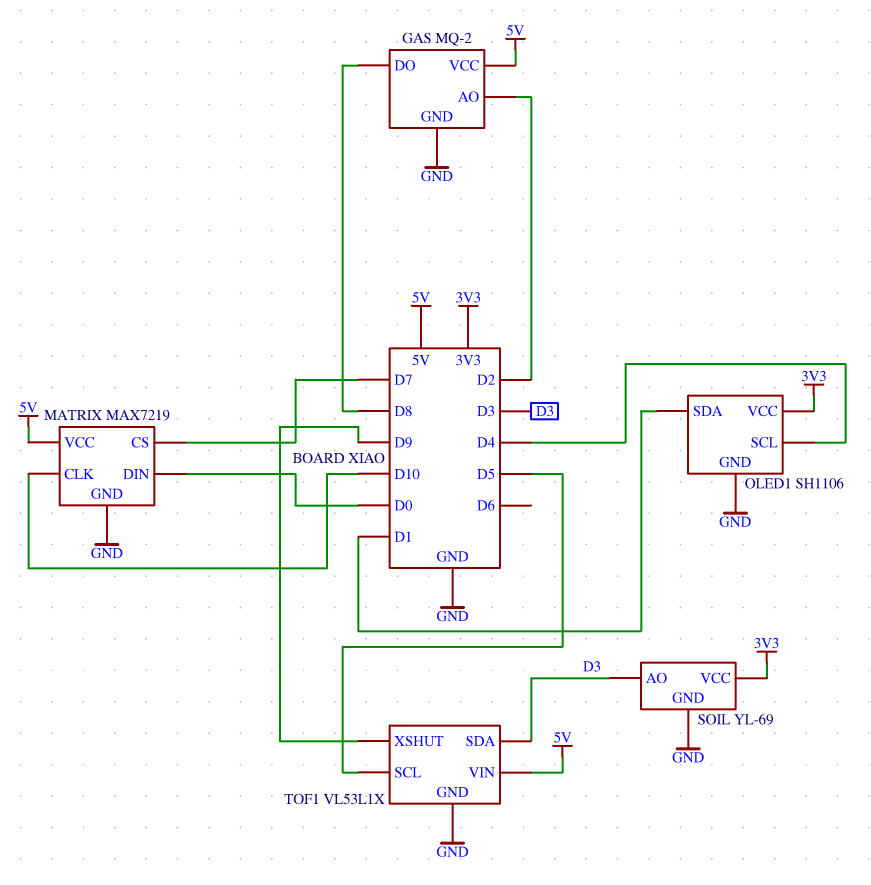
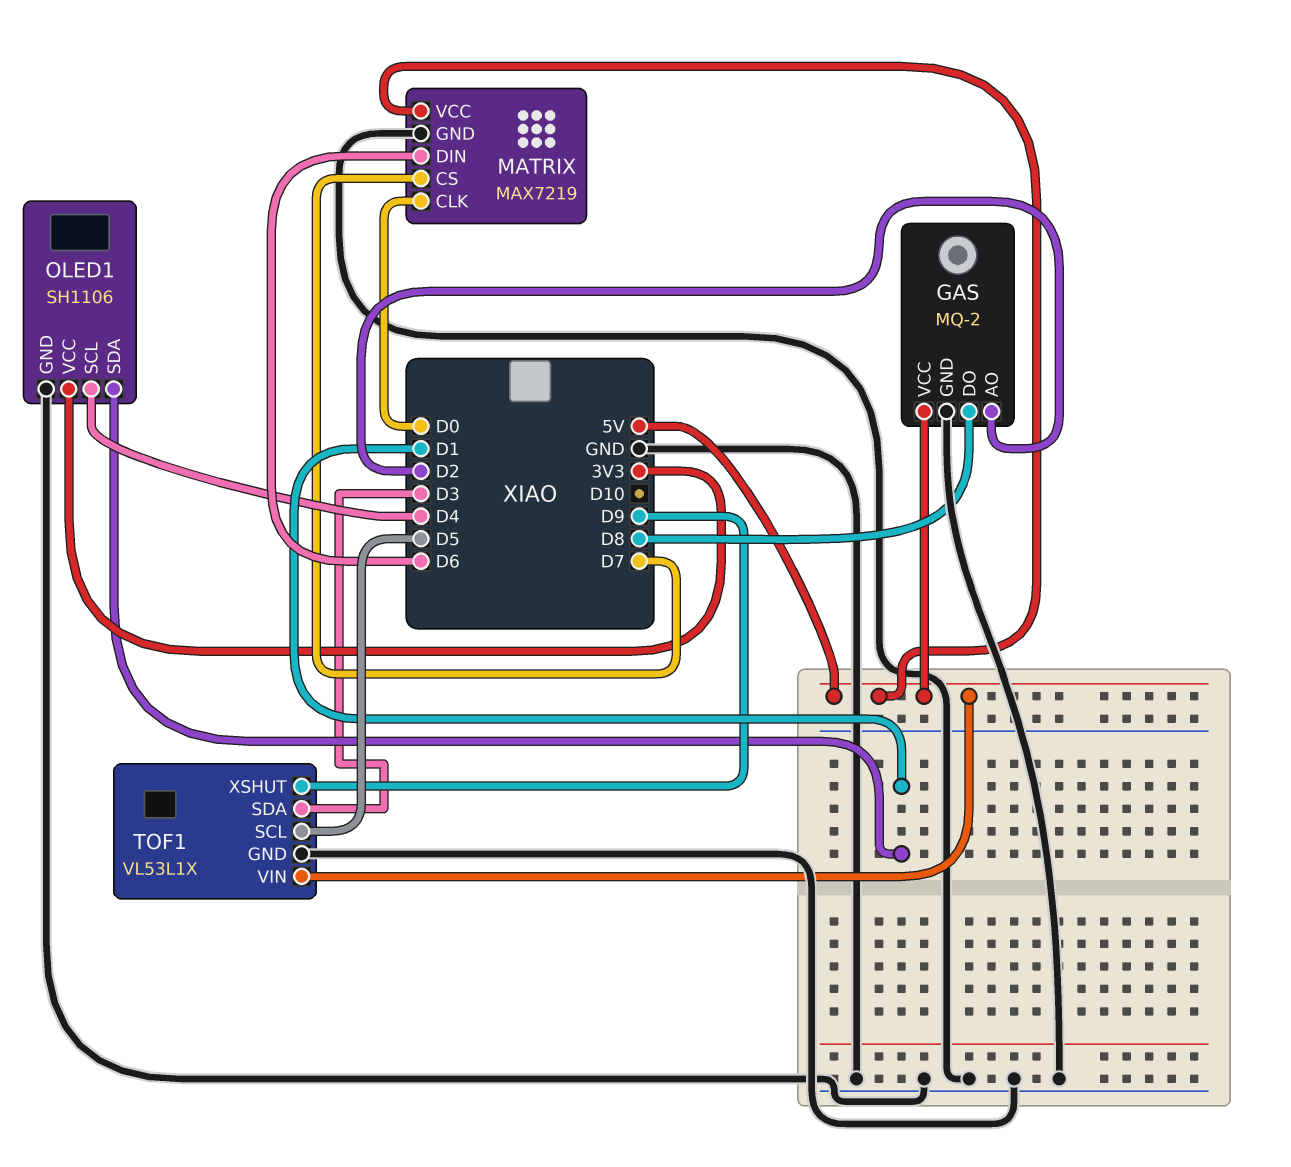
MATRIX pin CLK: D10 -> D0
MATRIX pin DIN: D0 -> D6
SOIL: YL-69 -> none
SOIL pin AO: D3 -> none
SOIL pin GND: GND -> none
SOIL pin VCC: 3V3 -> none

